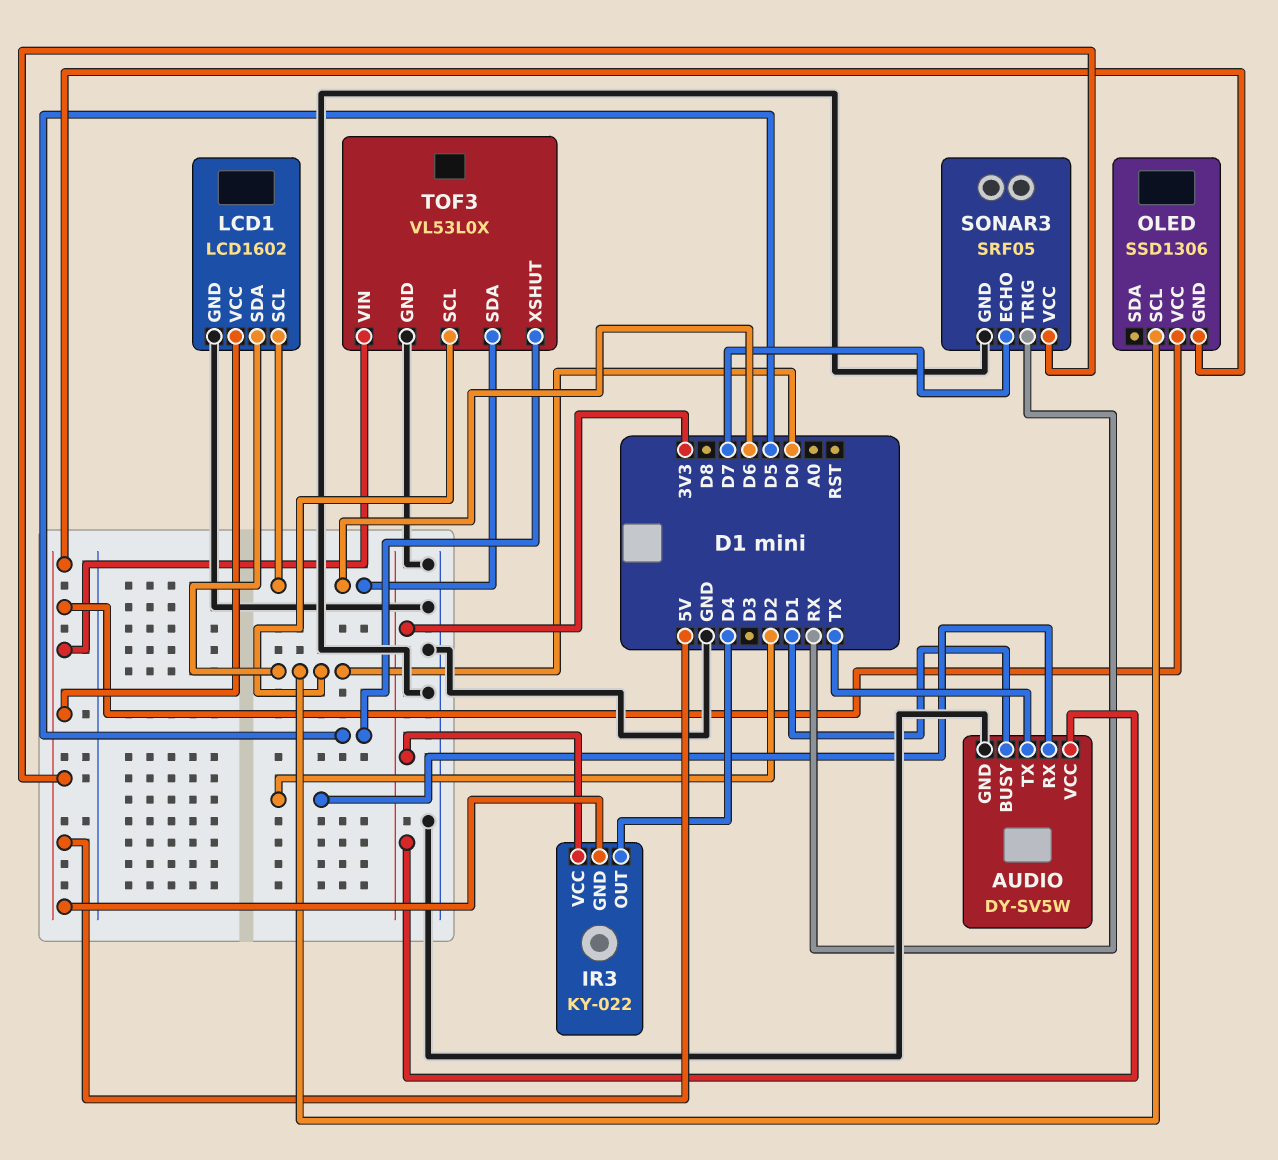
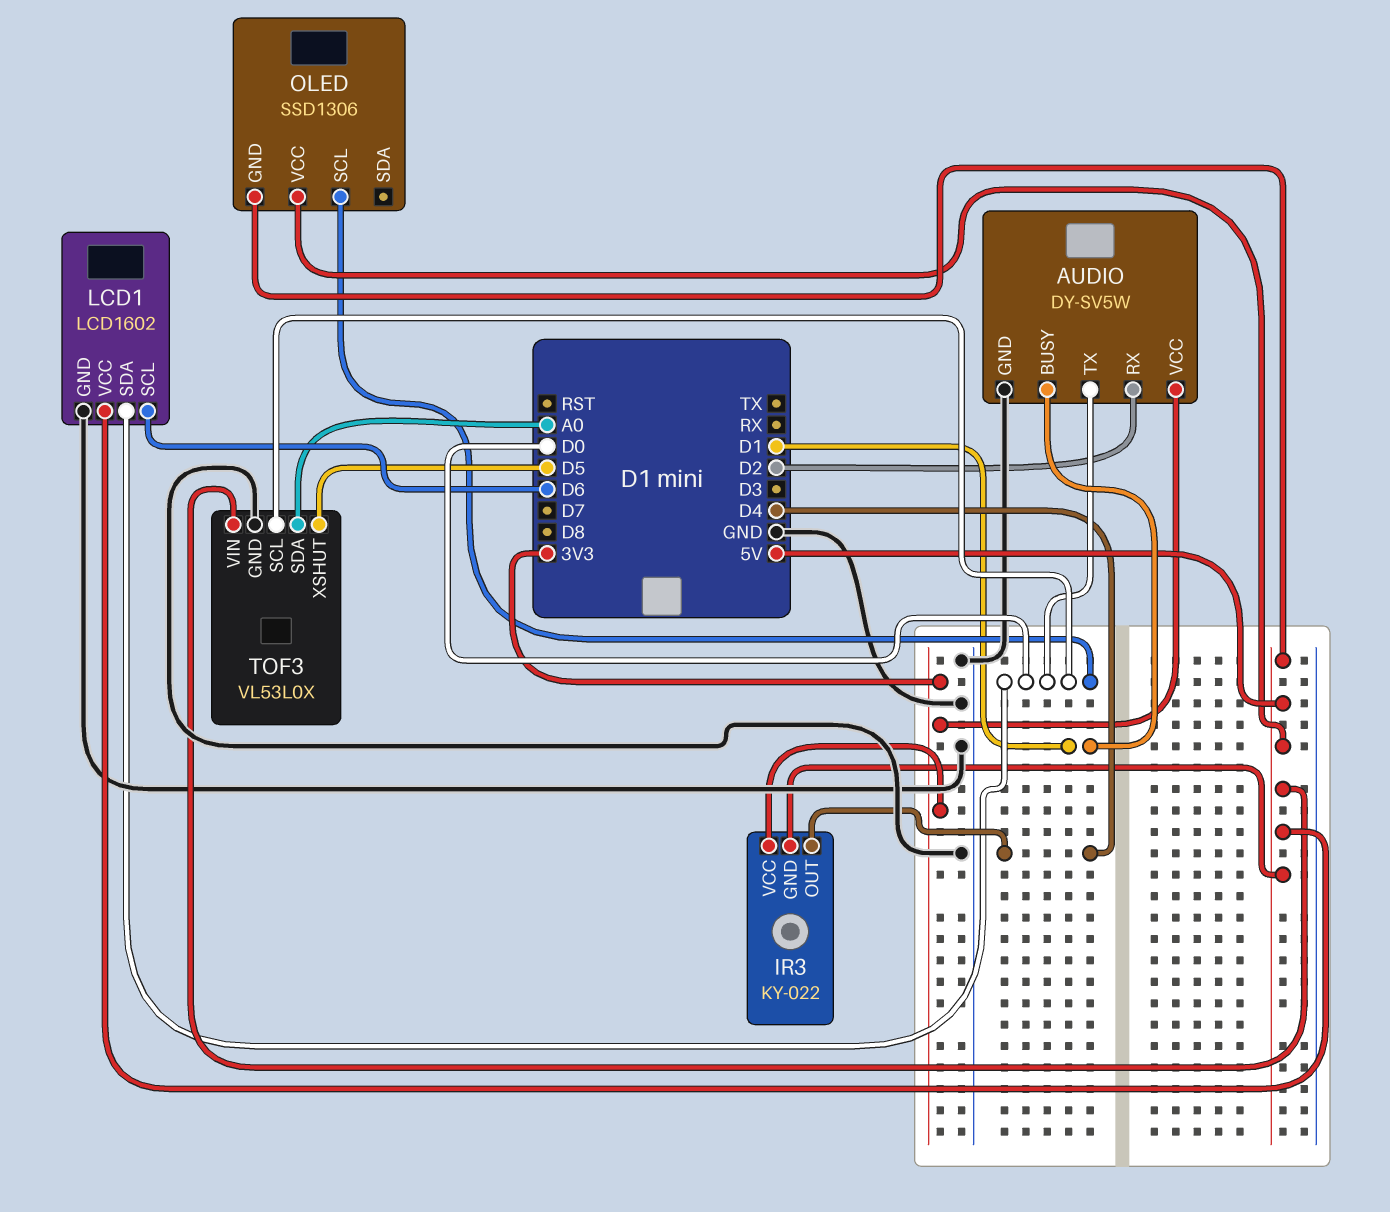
AUDIO pin TX: TX -> D0
SONAR3: SRF05 -> none
SONAR3 pin ECHO: D7 -> none
SONAR3 pin GND: GND -> none
SONAR3 pin TRIG: RX -> none
SONAR3 pin VCC: 5V -> none
TOF3 pin SDA: D6 -> A0

